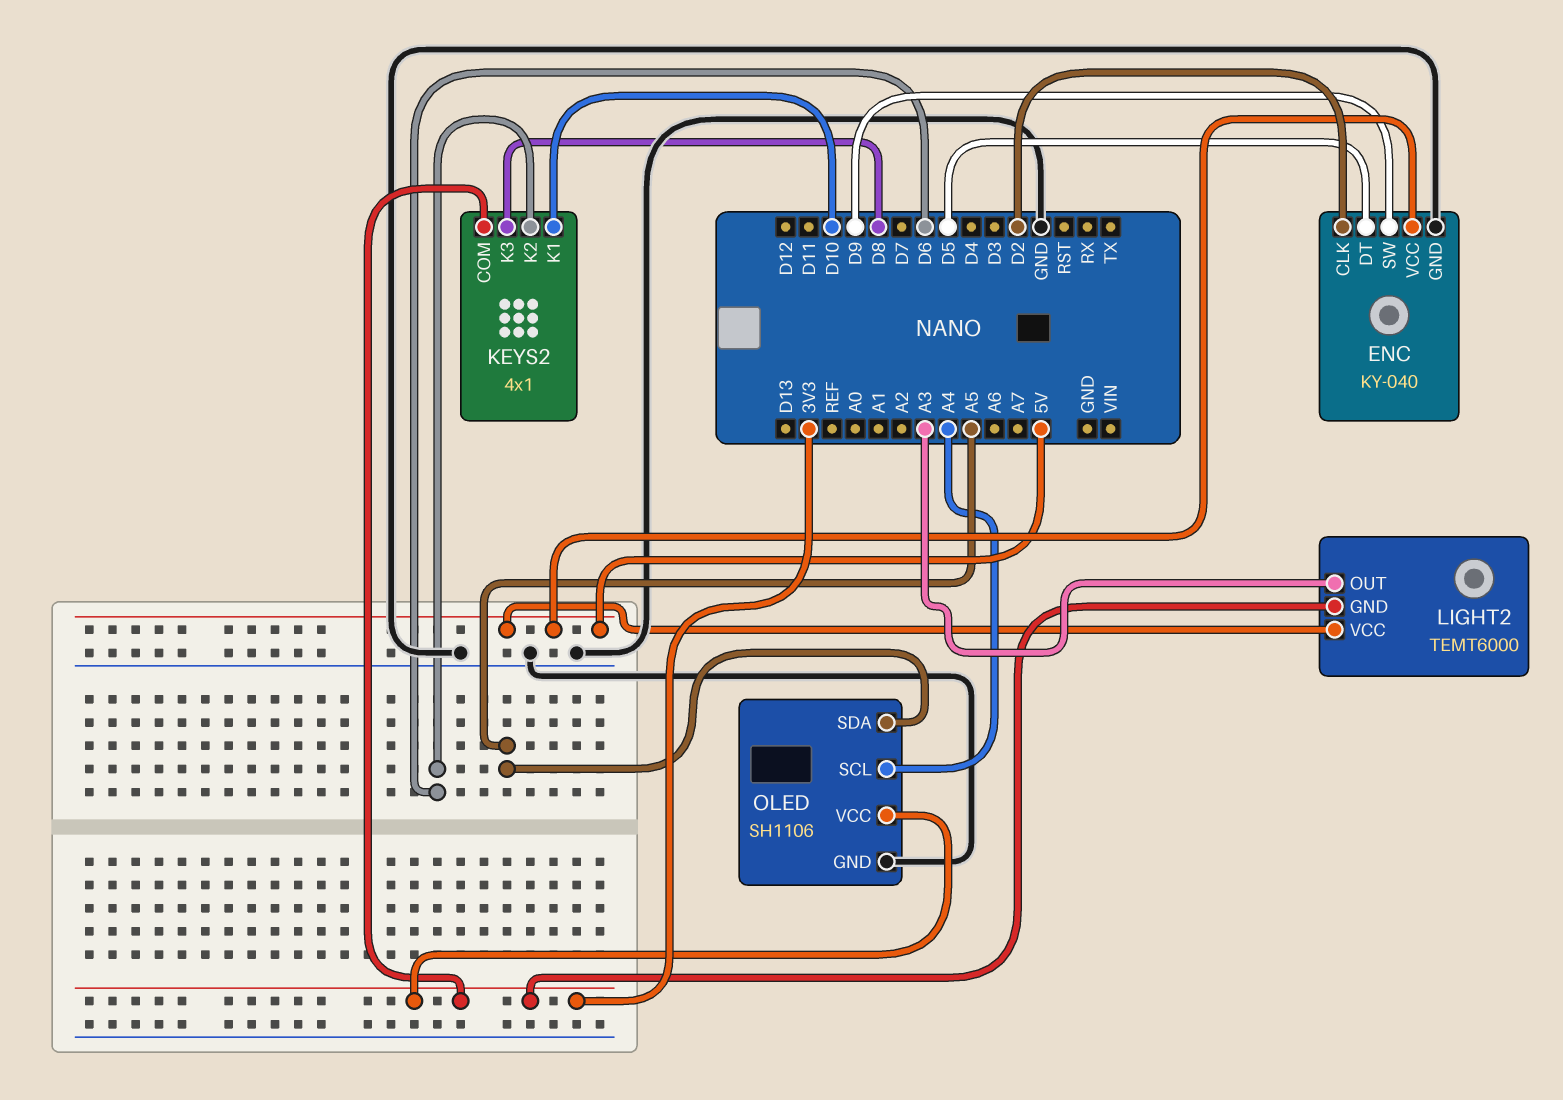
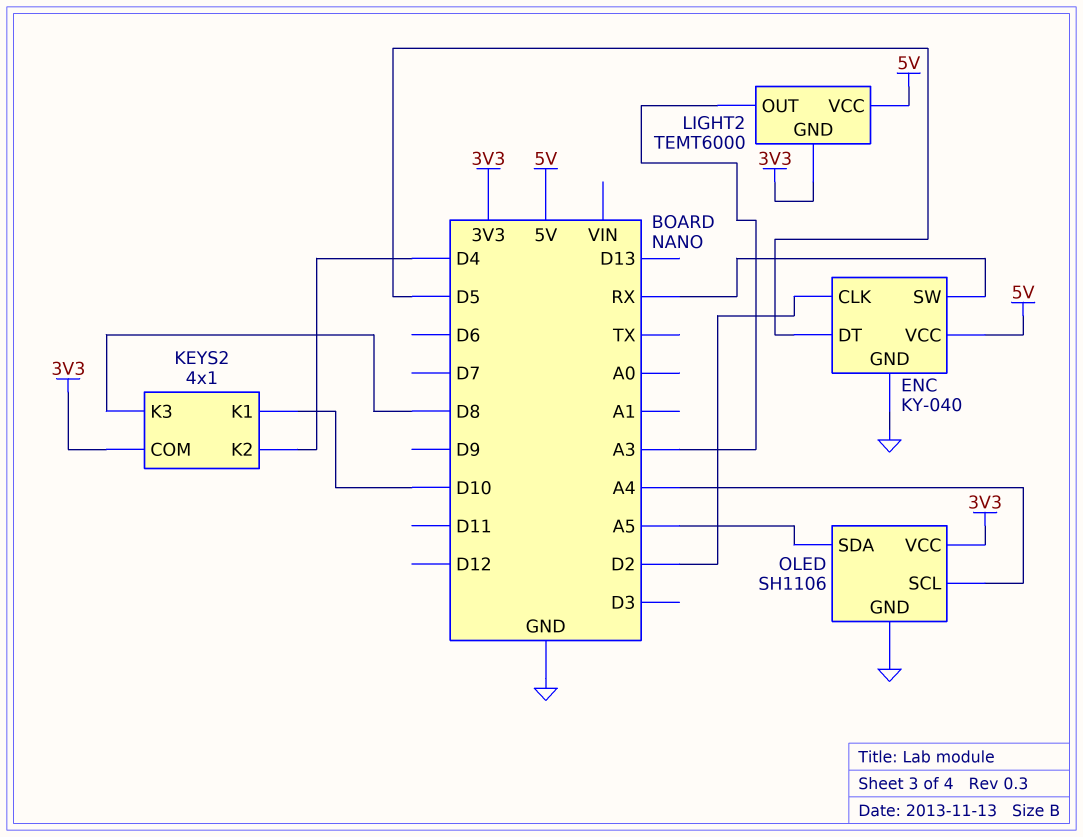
ENC pin SW: D9 -> RX
KEYS2 pin K2: D6 -> D4

